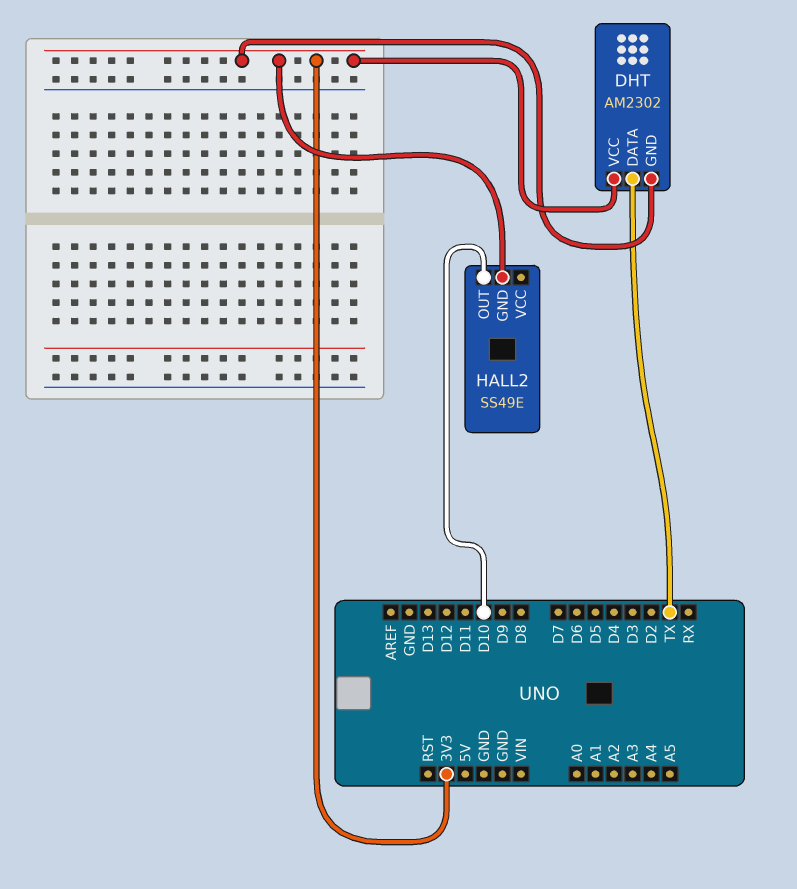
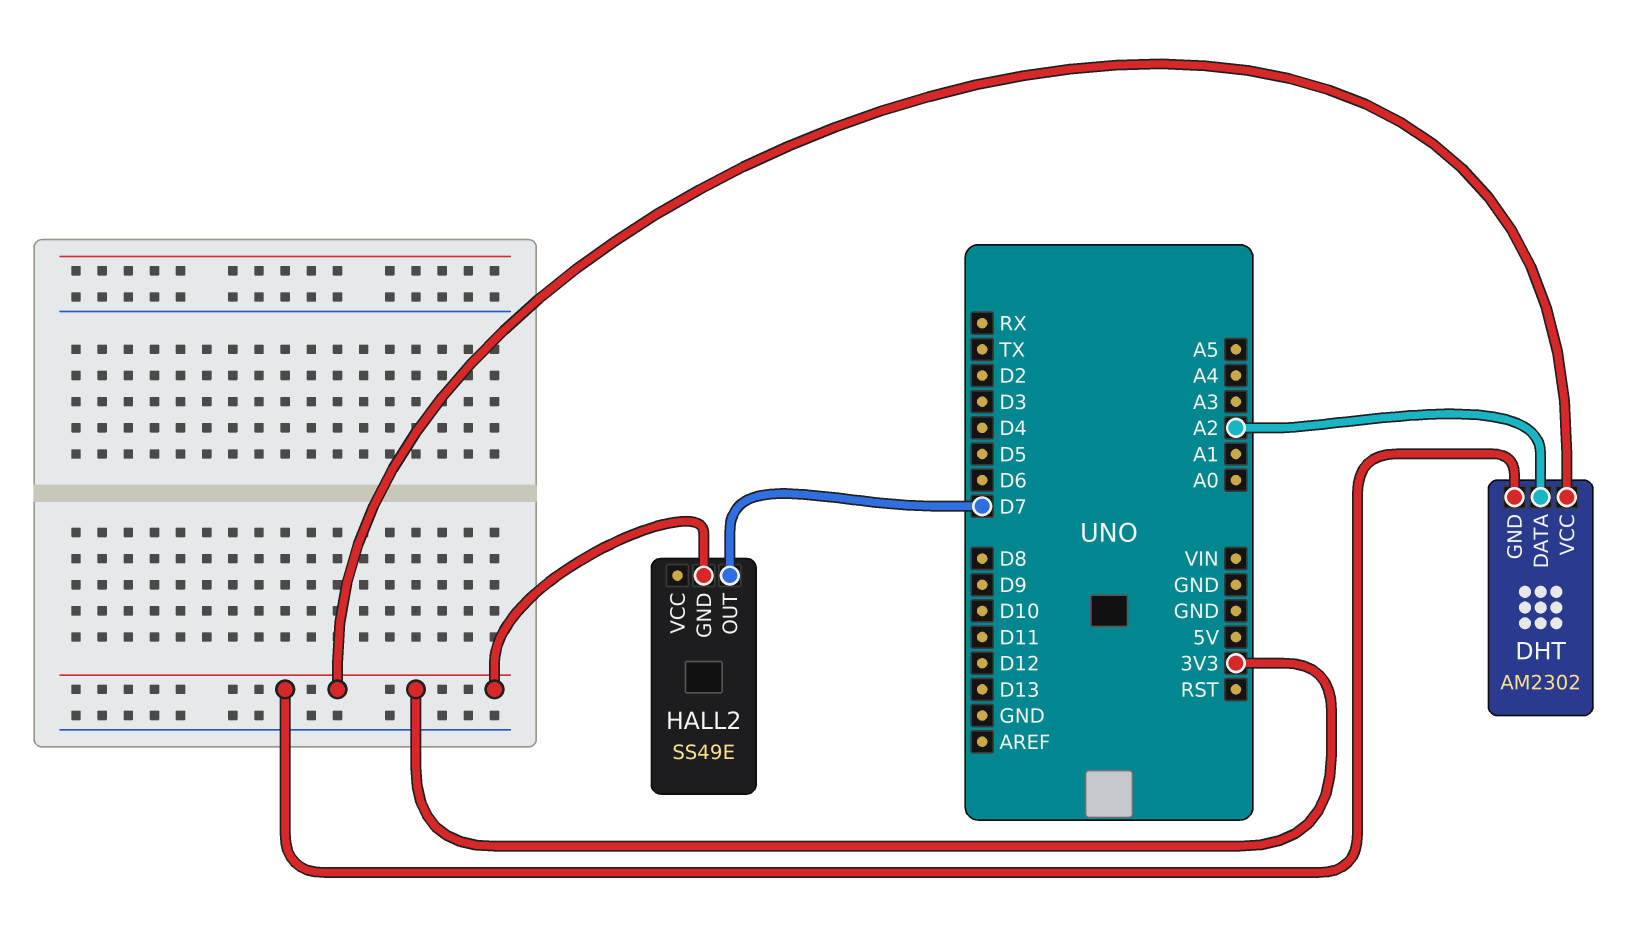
DHT pin DATA: TX -> A2
HALL2 pin OUT: D10 -> D7

